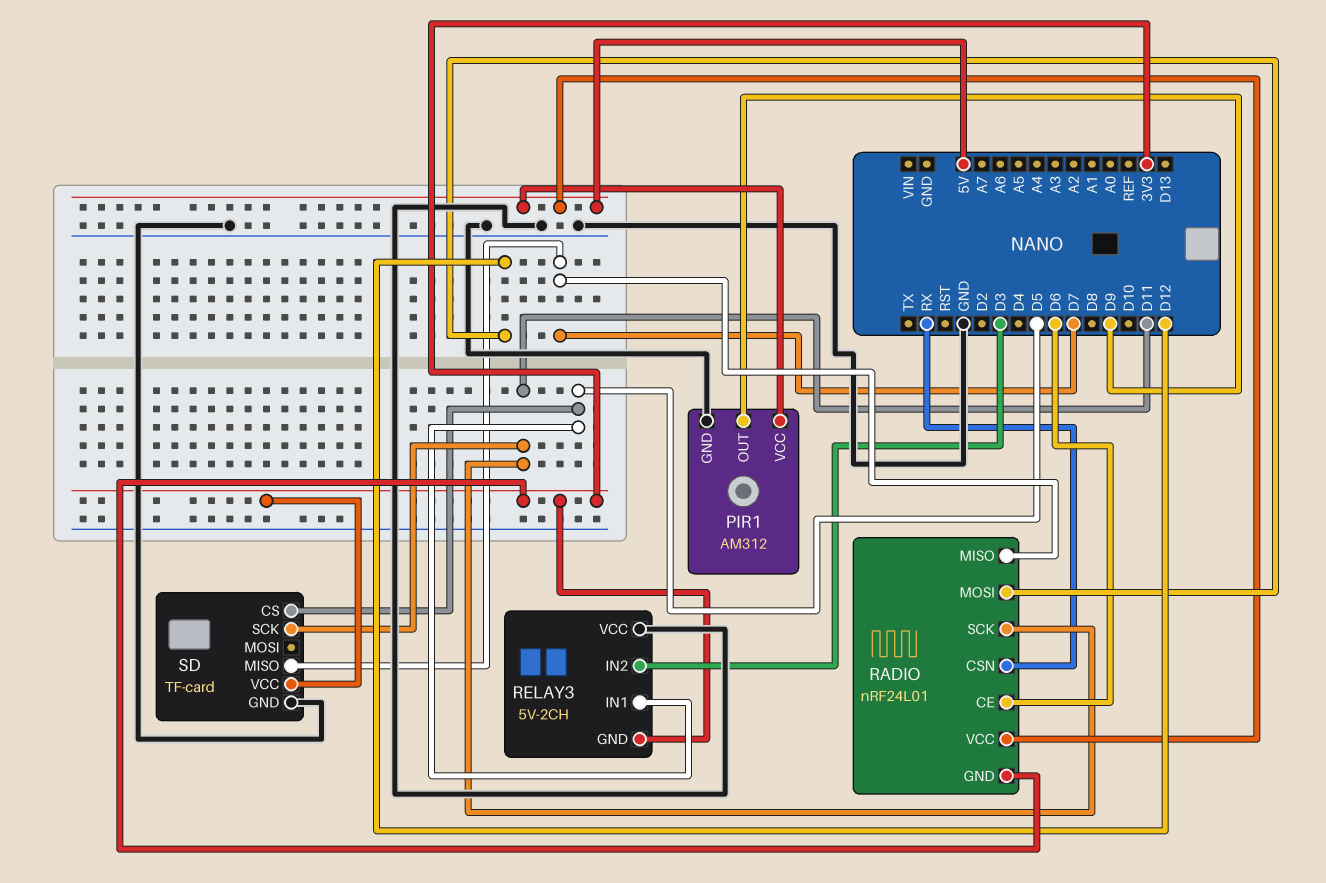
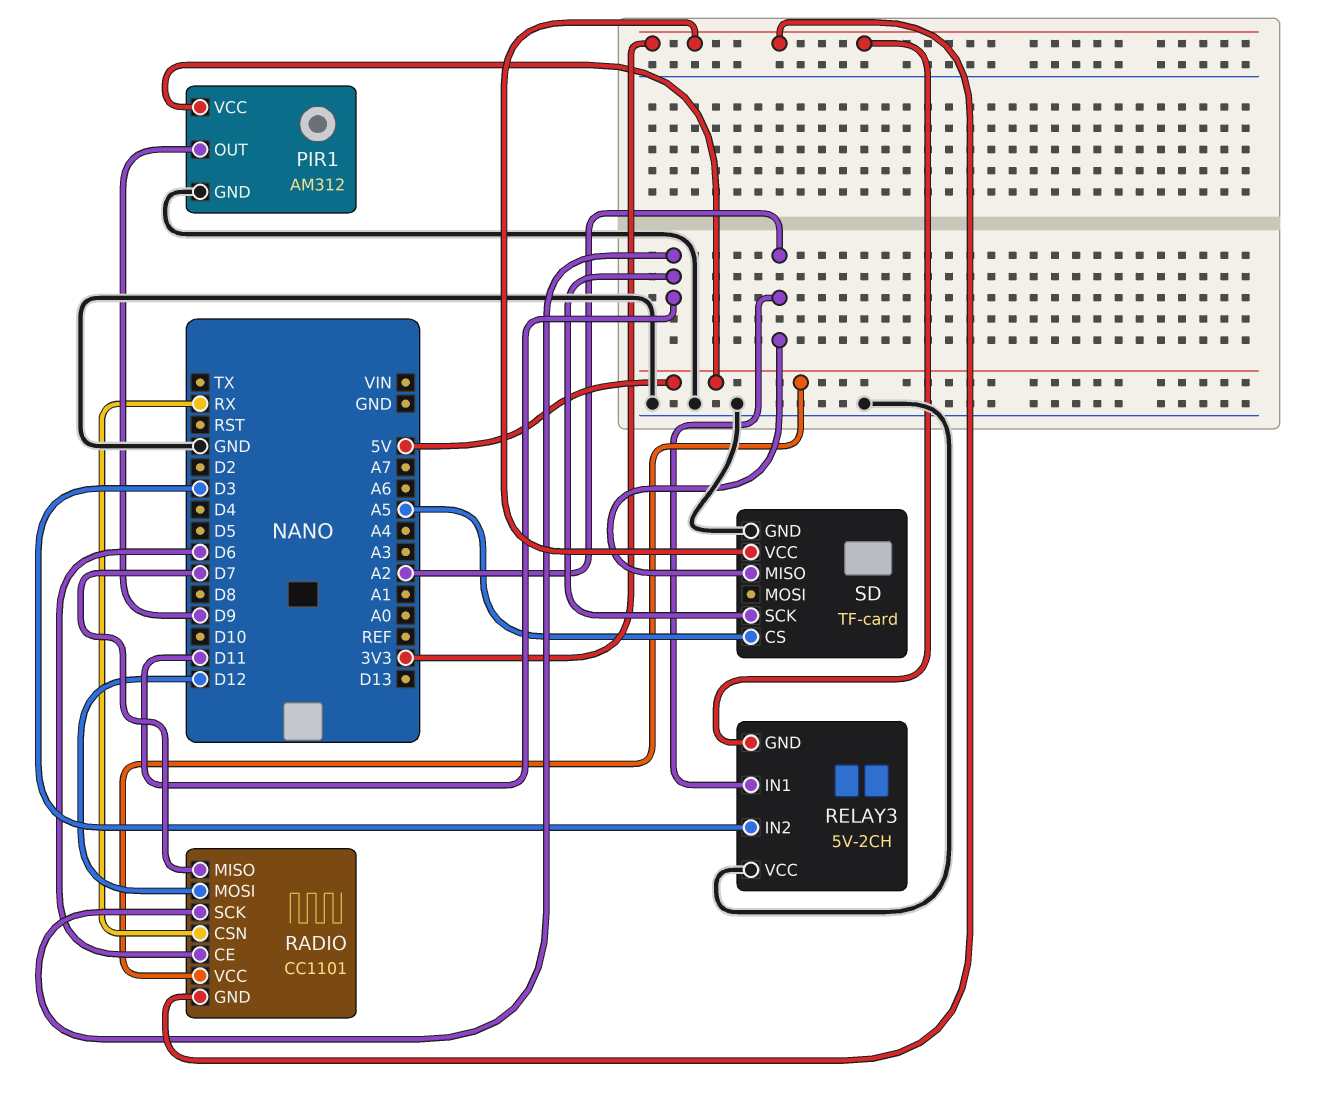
RADIO: nRF24L01 -> CC1101
RELAY3 pin IN1: D5 -> A2
SD pin CS: D5 -> A5
SD pin MISO: D7 -> A2

